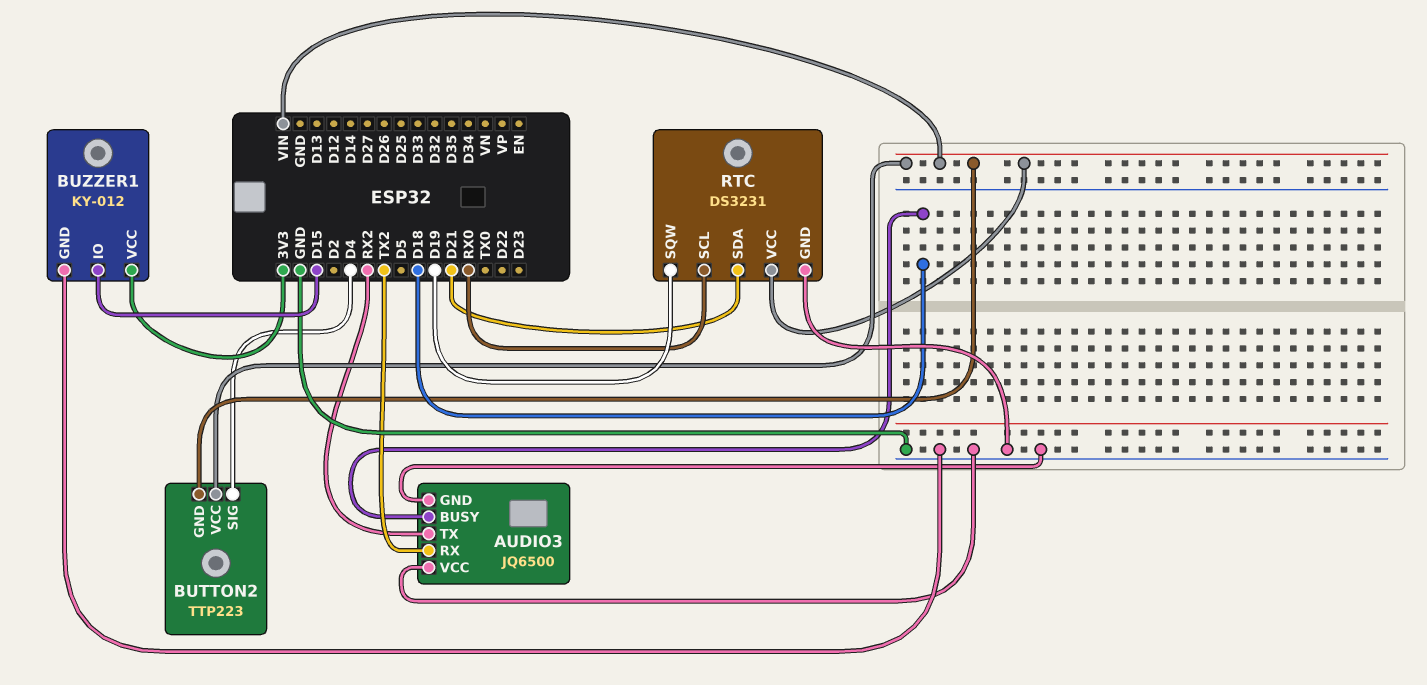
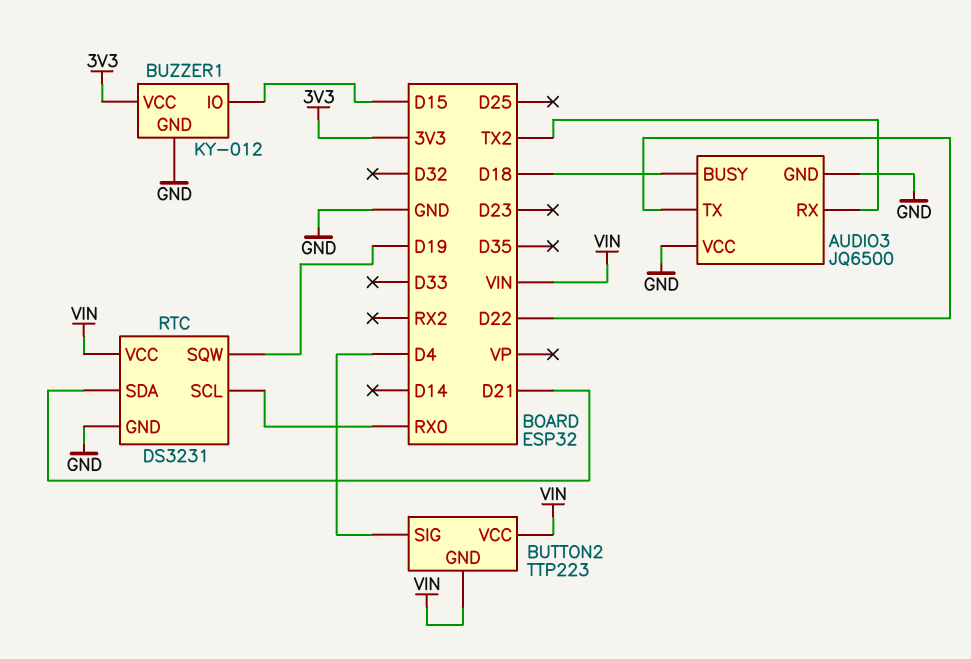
AUDIO3 pin TX: RX2 -> D22

